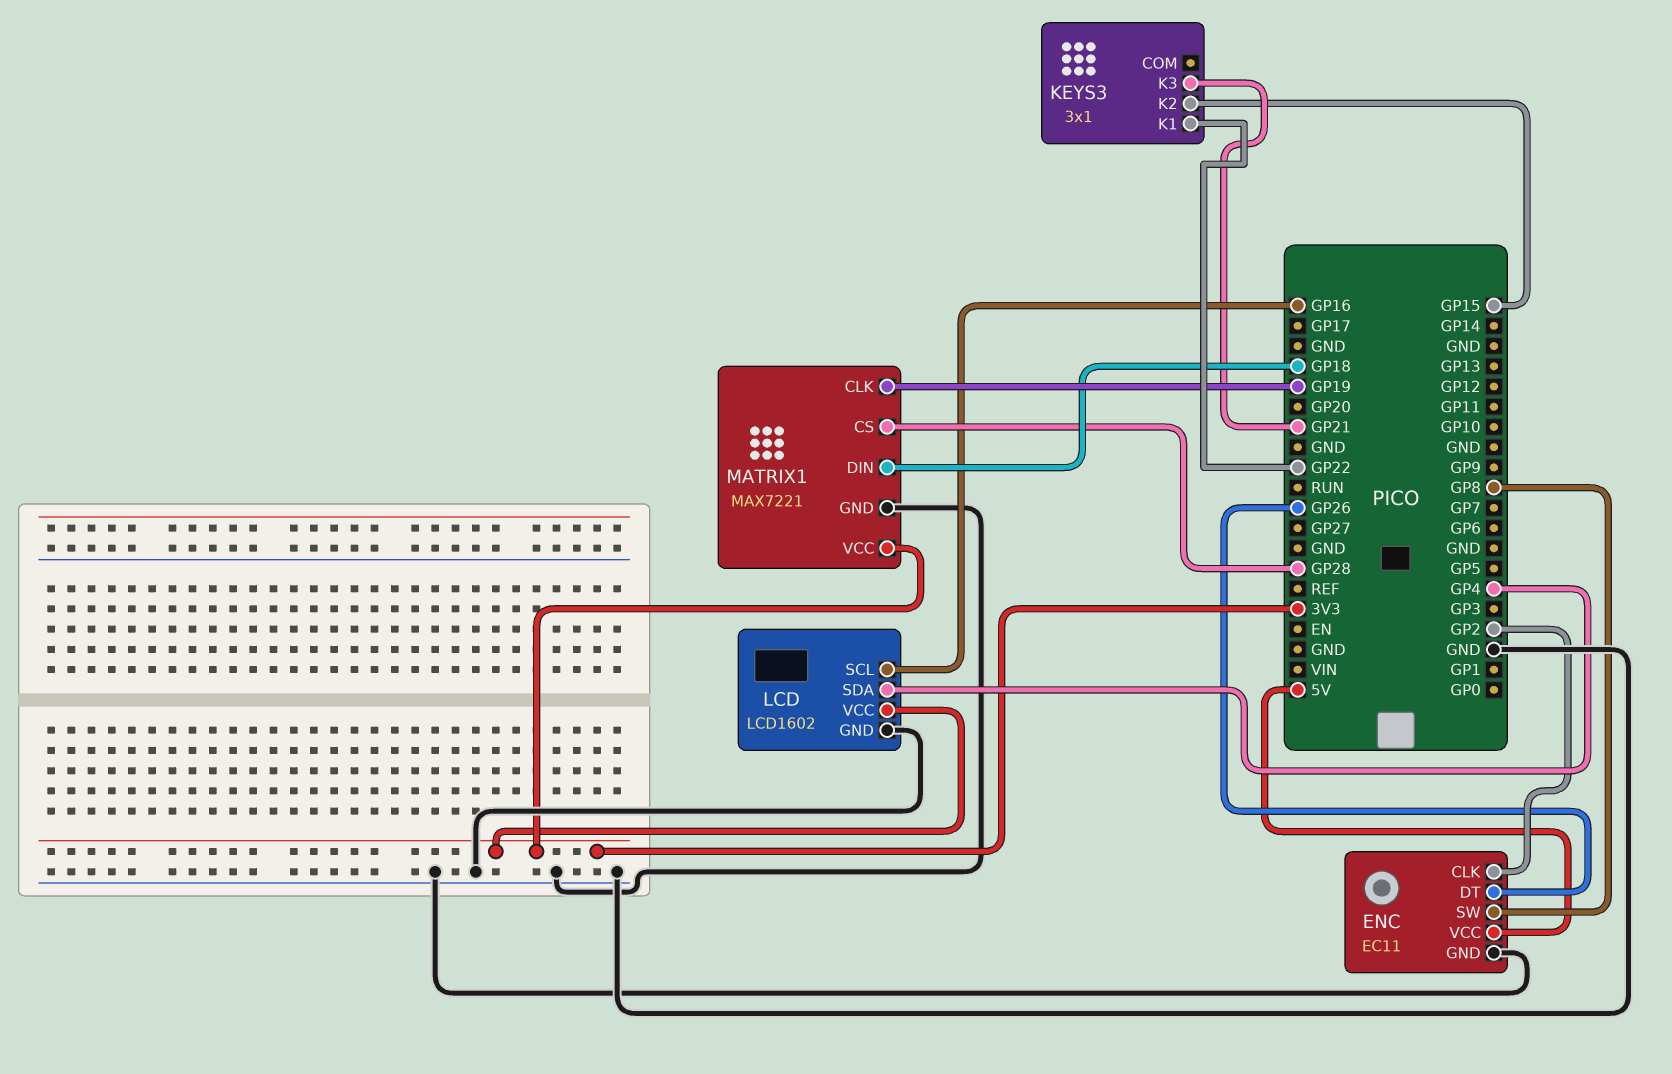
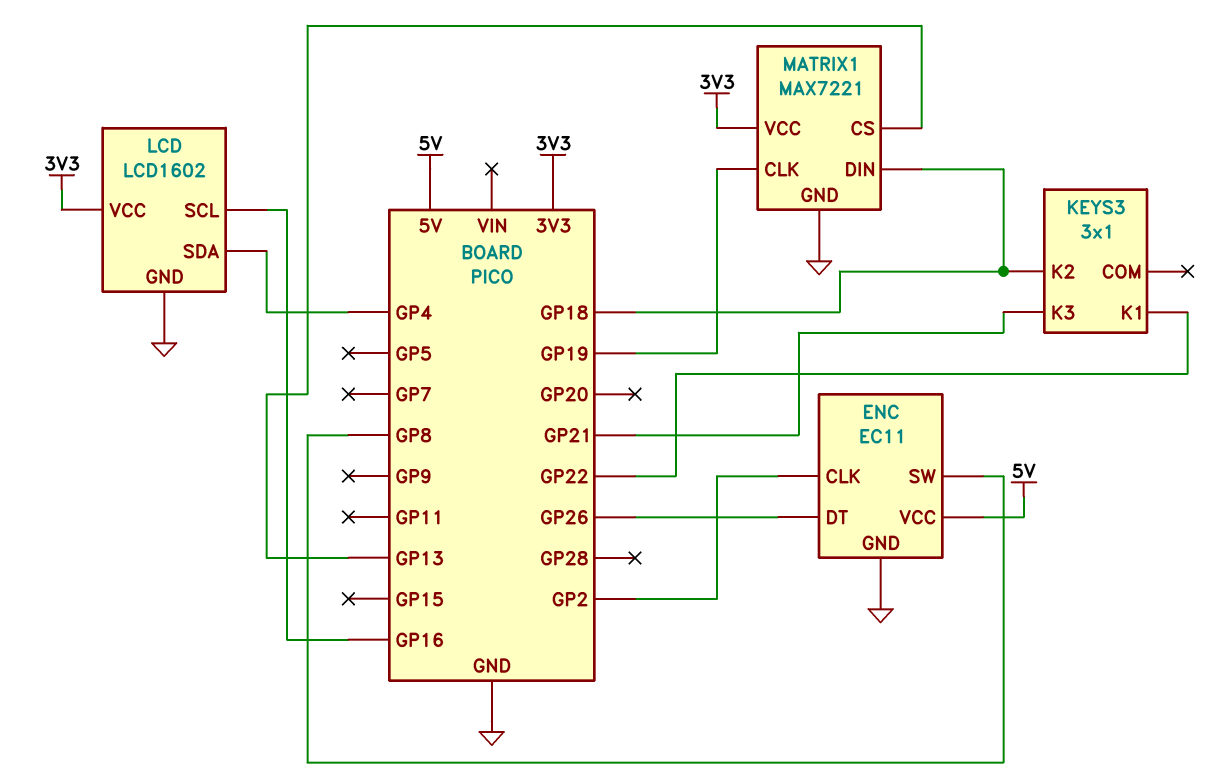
KEYS3 pin K2: GP15 -> GP18
MATRIX1 pin CS: GP28 -> GP13

